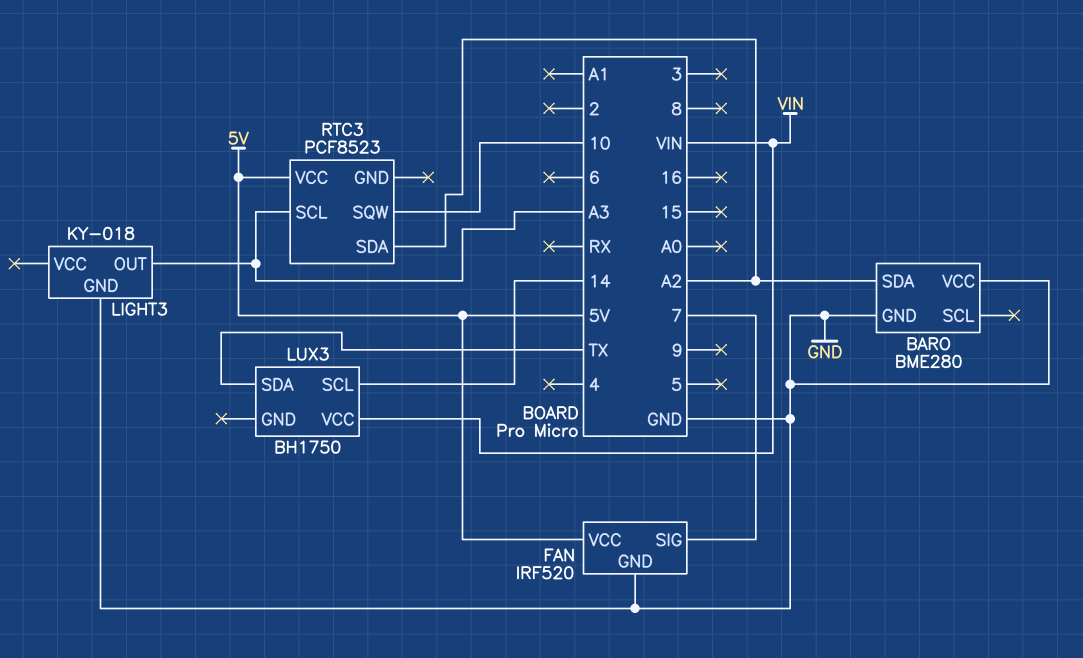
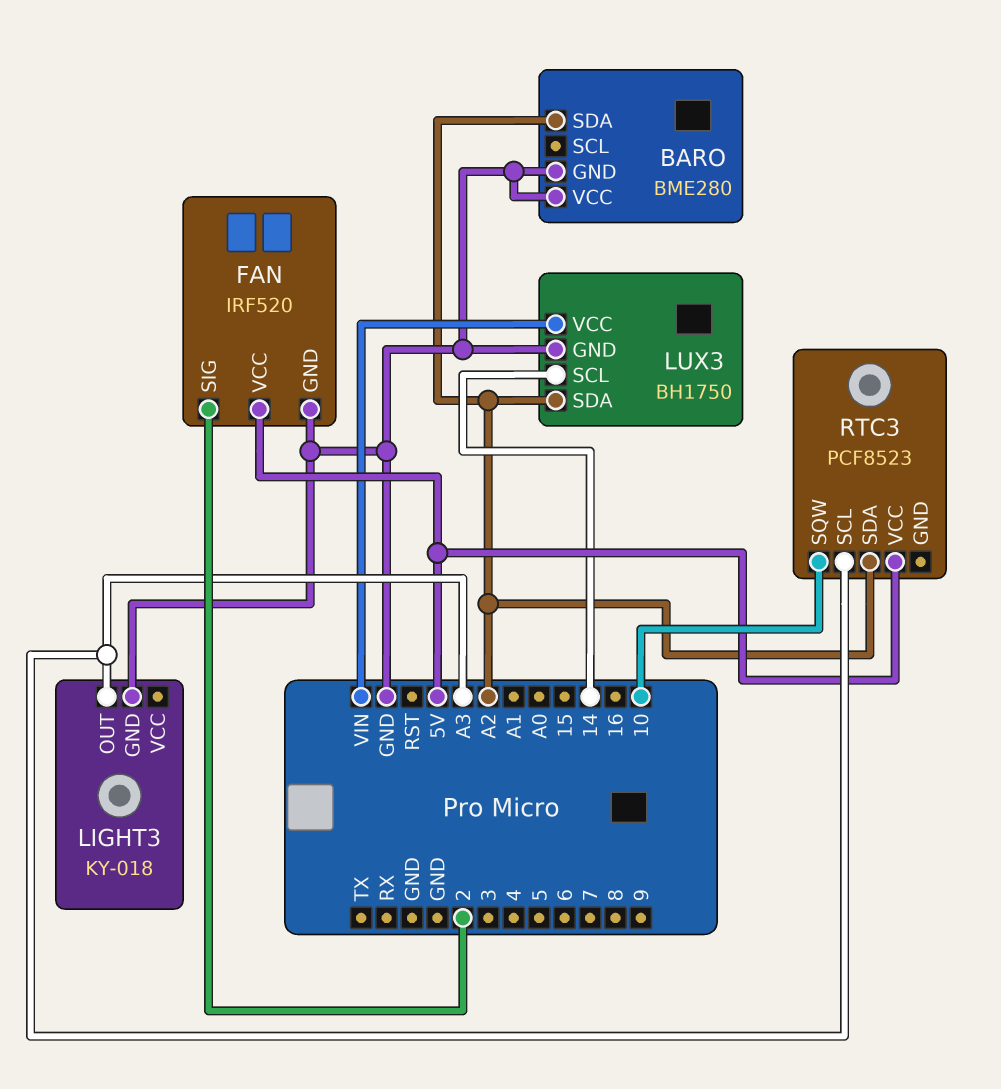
FAN pin SIG: 7 -> 2
LUX3 pin GND: none -> GND
LUX3 pin SDA: TX -> A2

